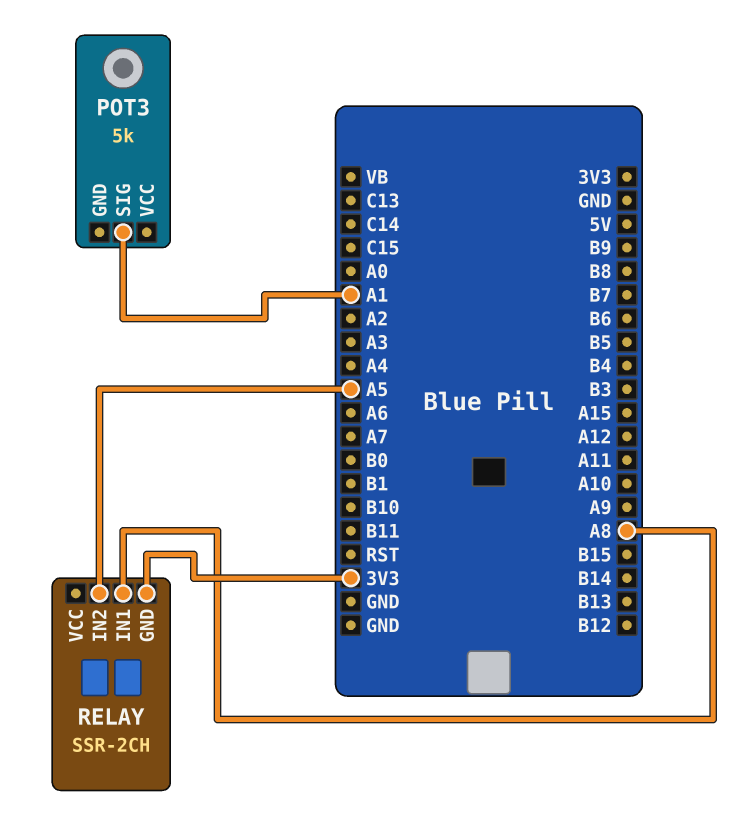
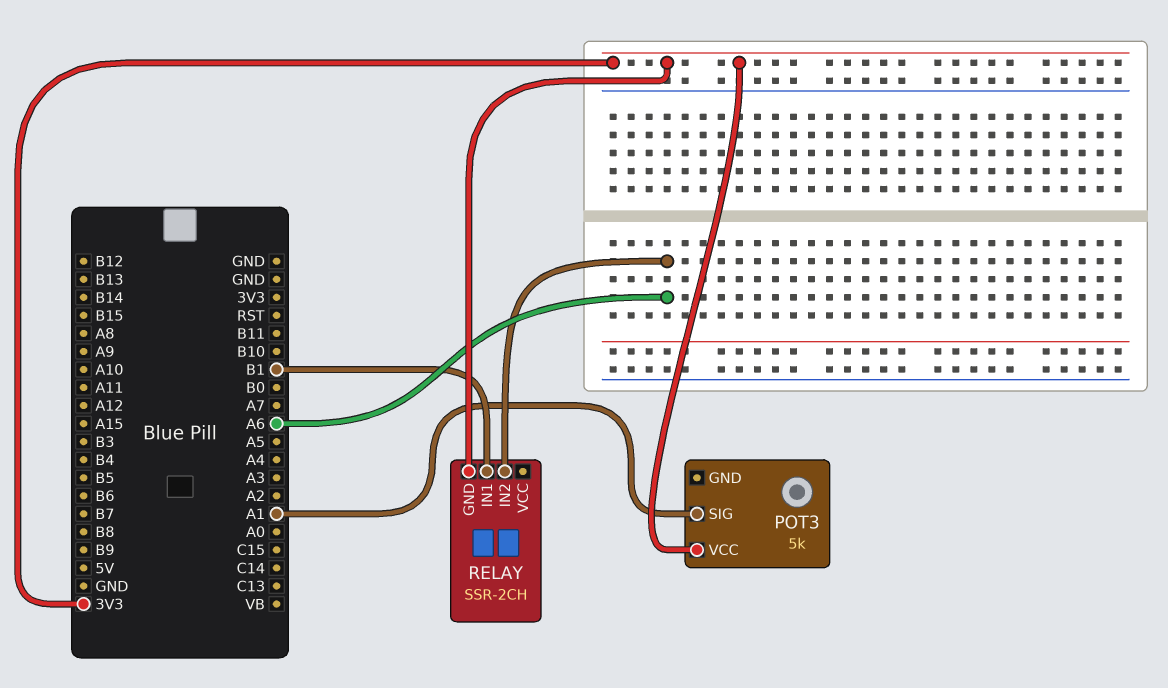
POT3 pin VCC: none -> 3V3
RELAY pin IN1: A8 -> B1
RELAY pin IN2: A5 -> A6

